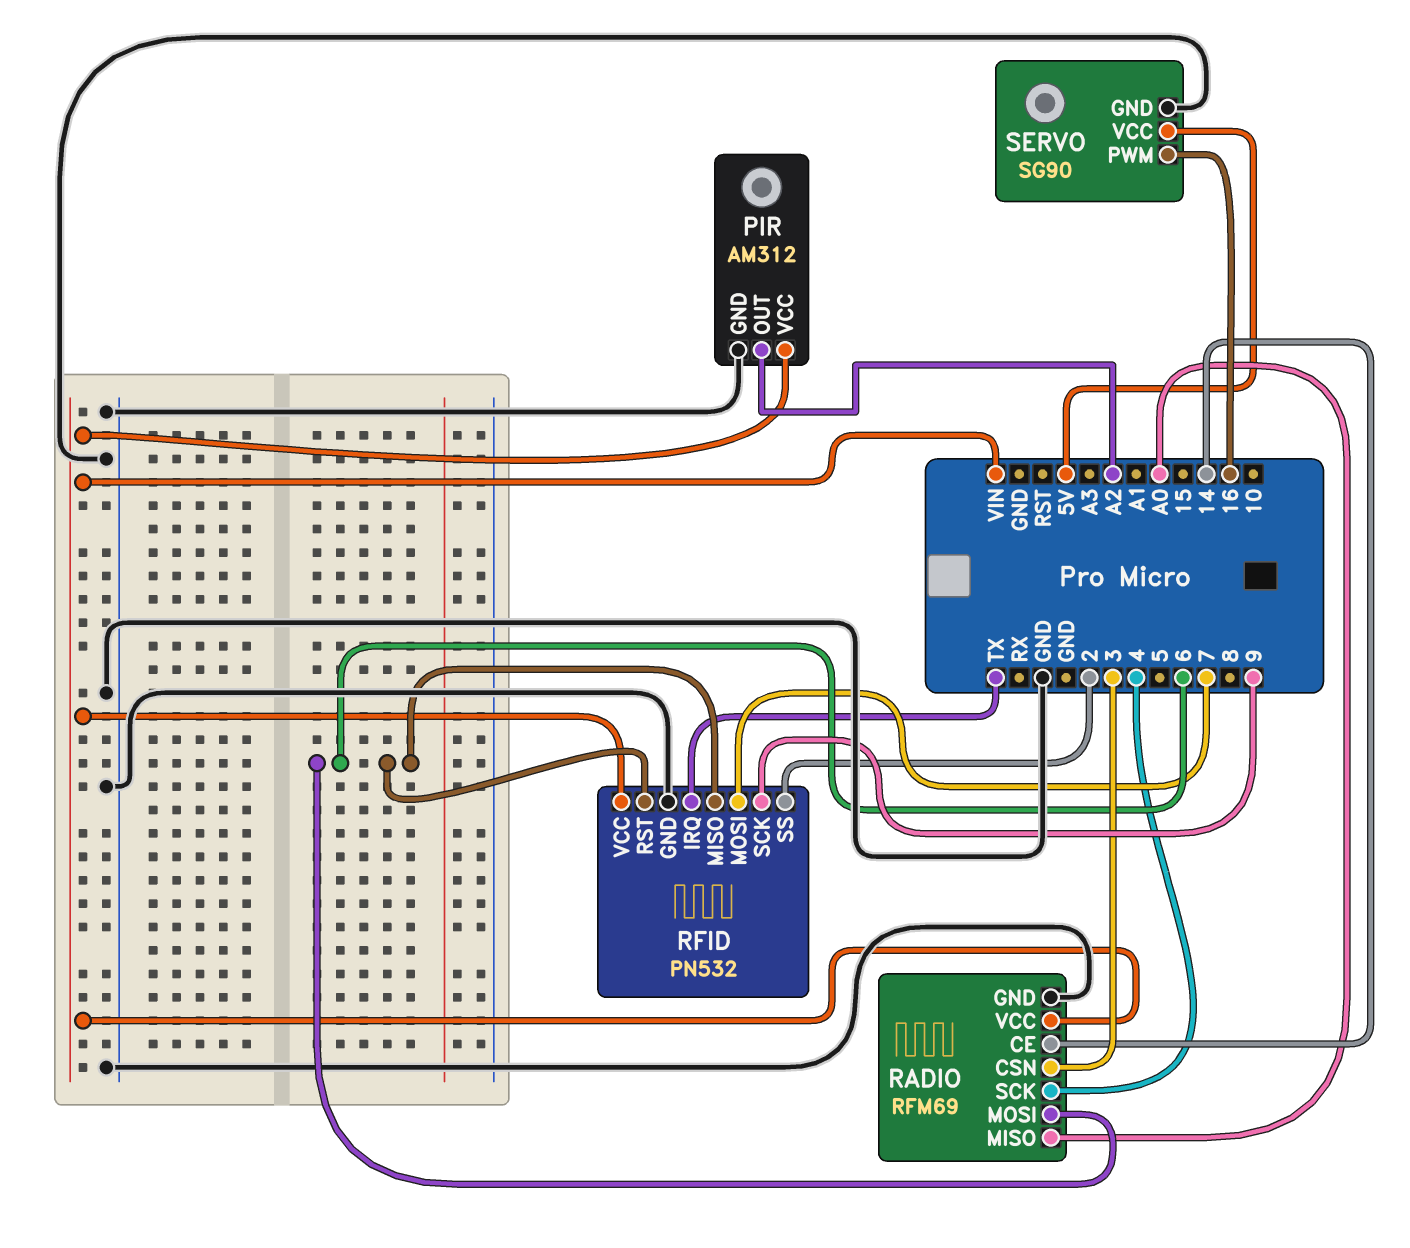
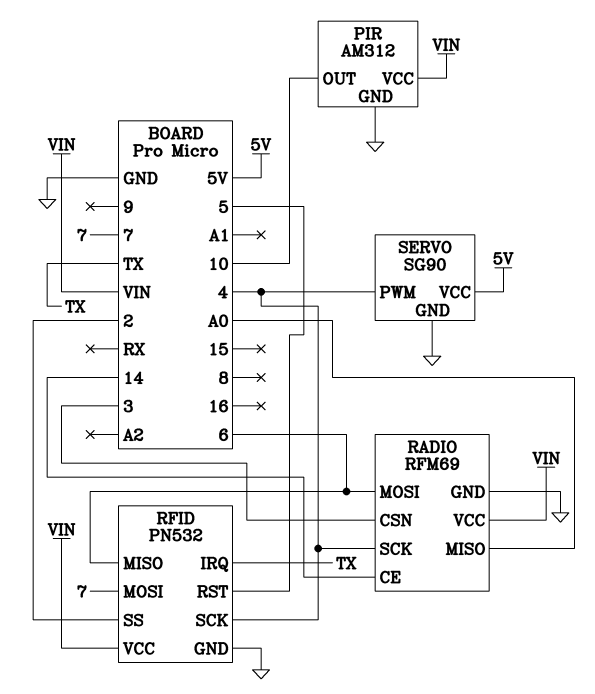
PIR pin OUT: A2 -> 10
RFID pin RST: 6 -> 5
RFID pin SCK: 9 -> 4
SERVO pin PWM: 16 -> 4

